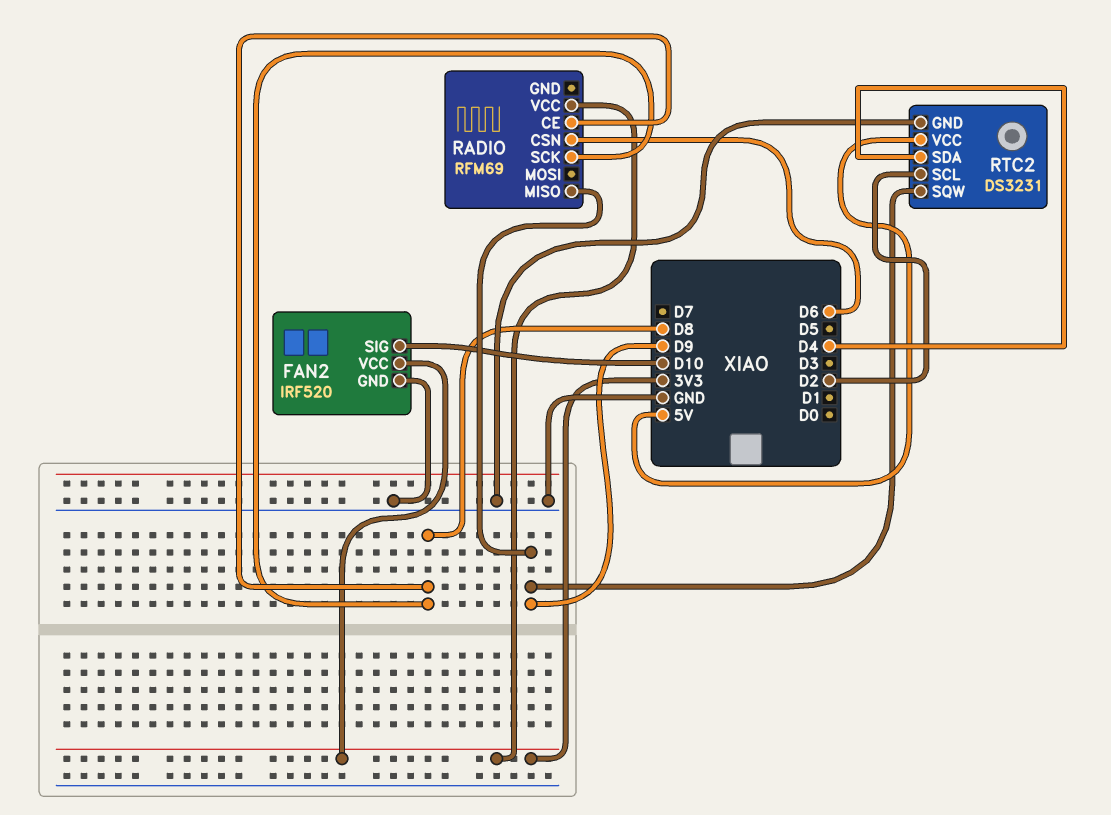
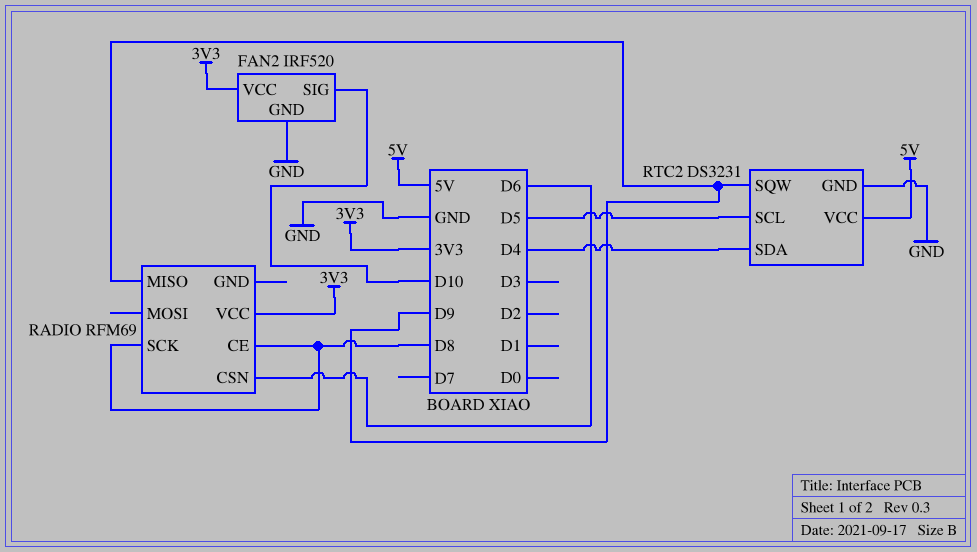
RTC2 pin SCL: D2 -> D5

